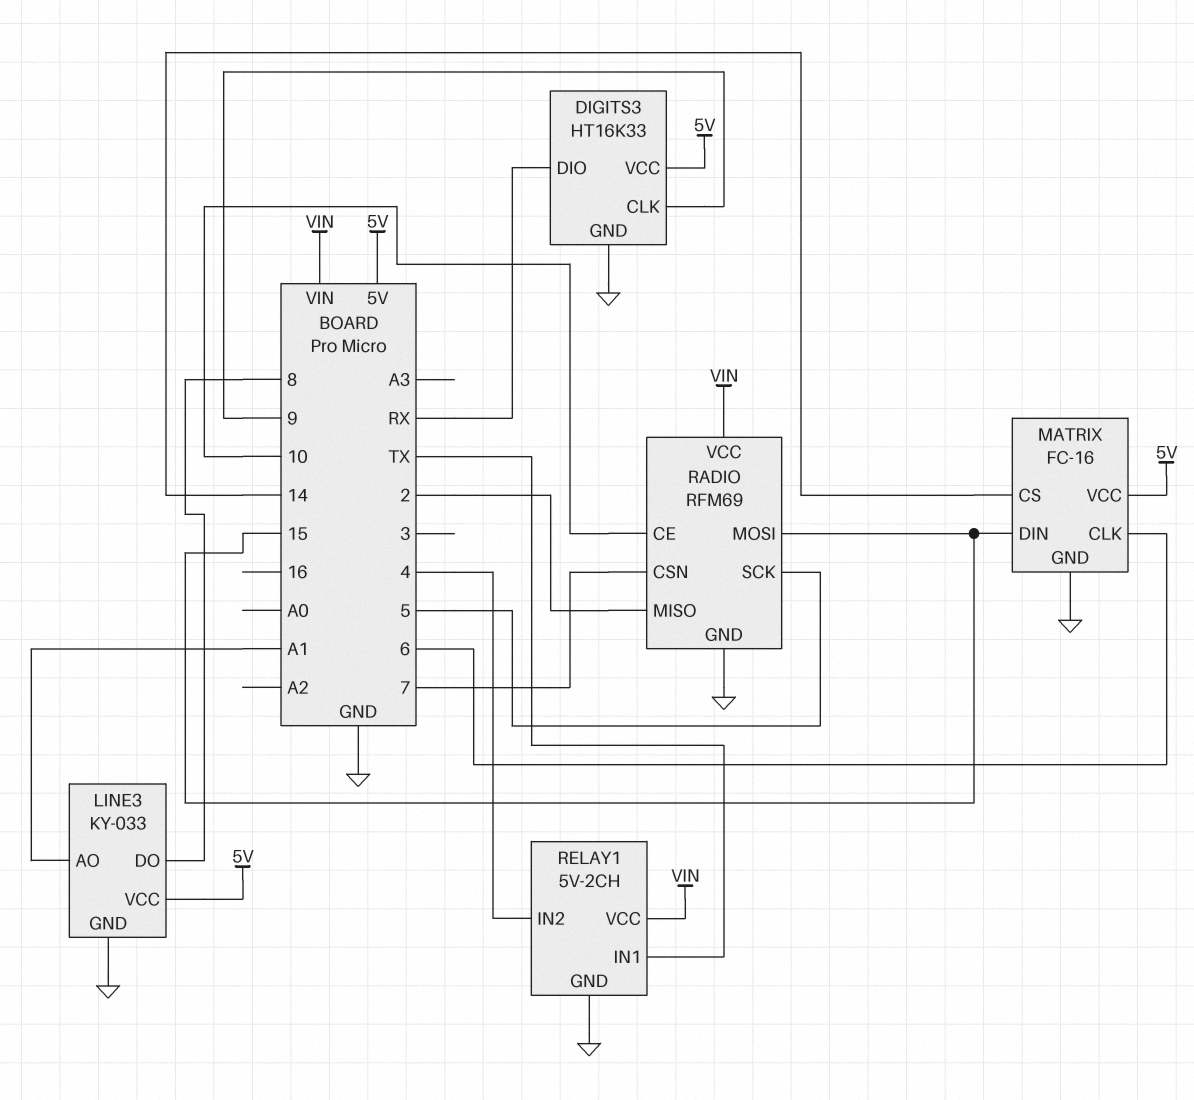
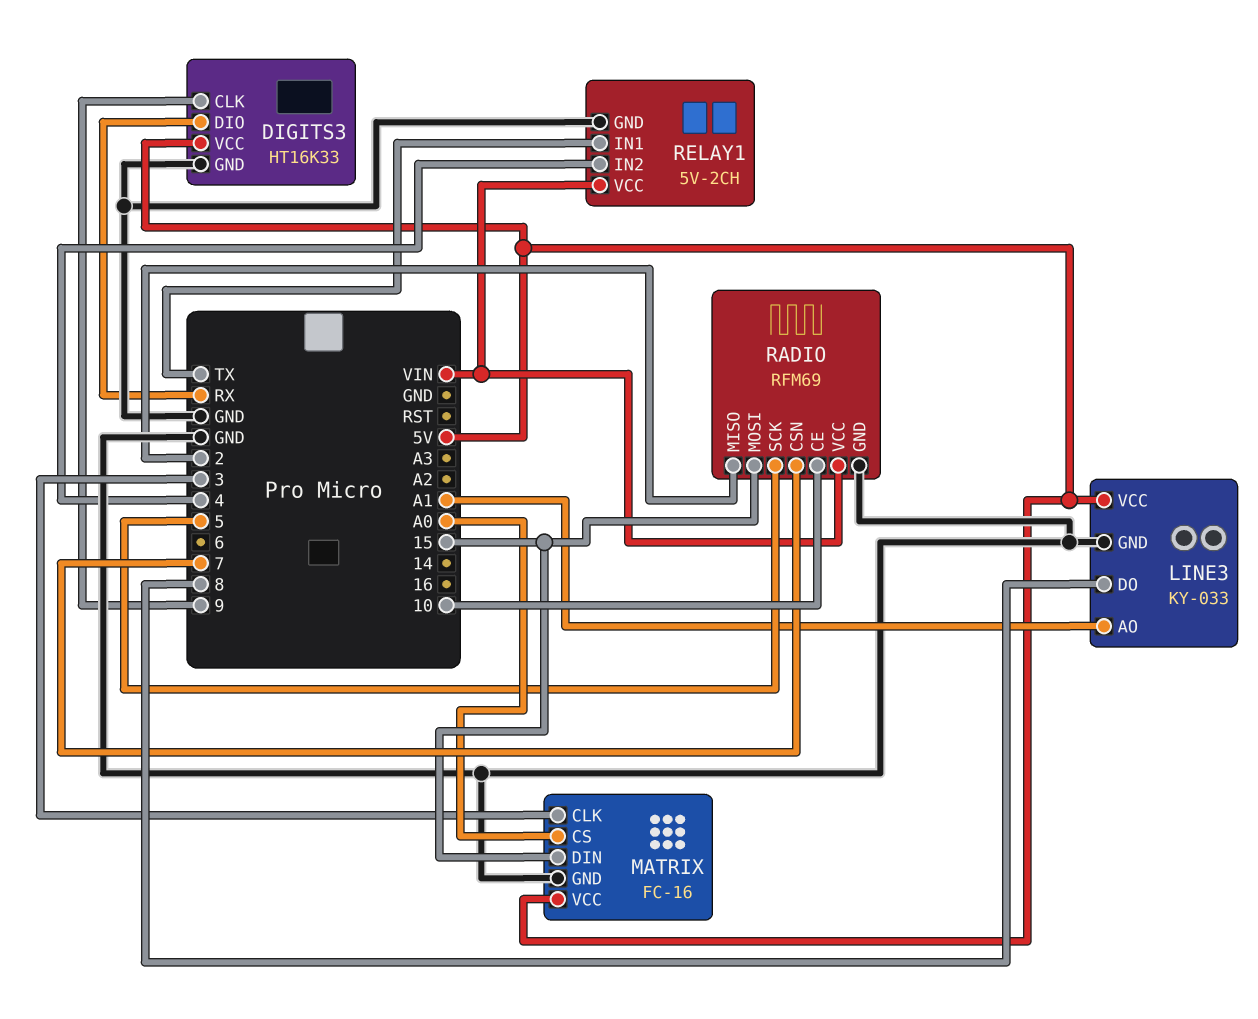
MATRIX pin CLK: 6 -> 3
MATRIX pin CS: 14 -> A0

